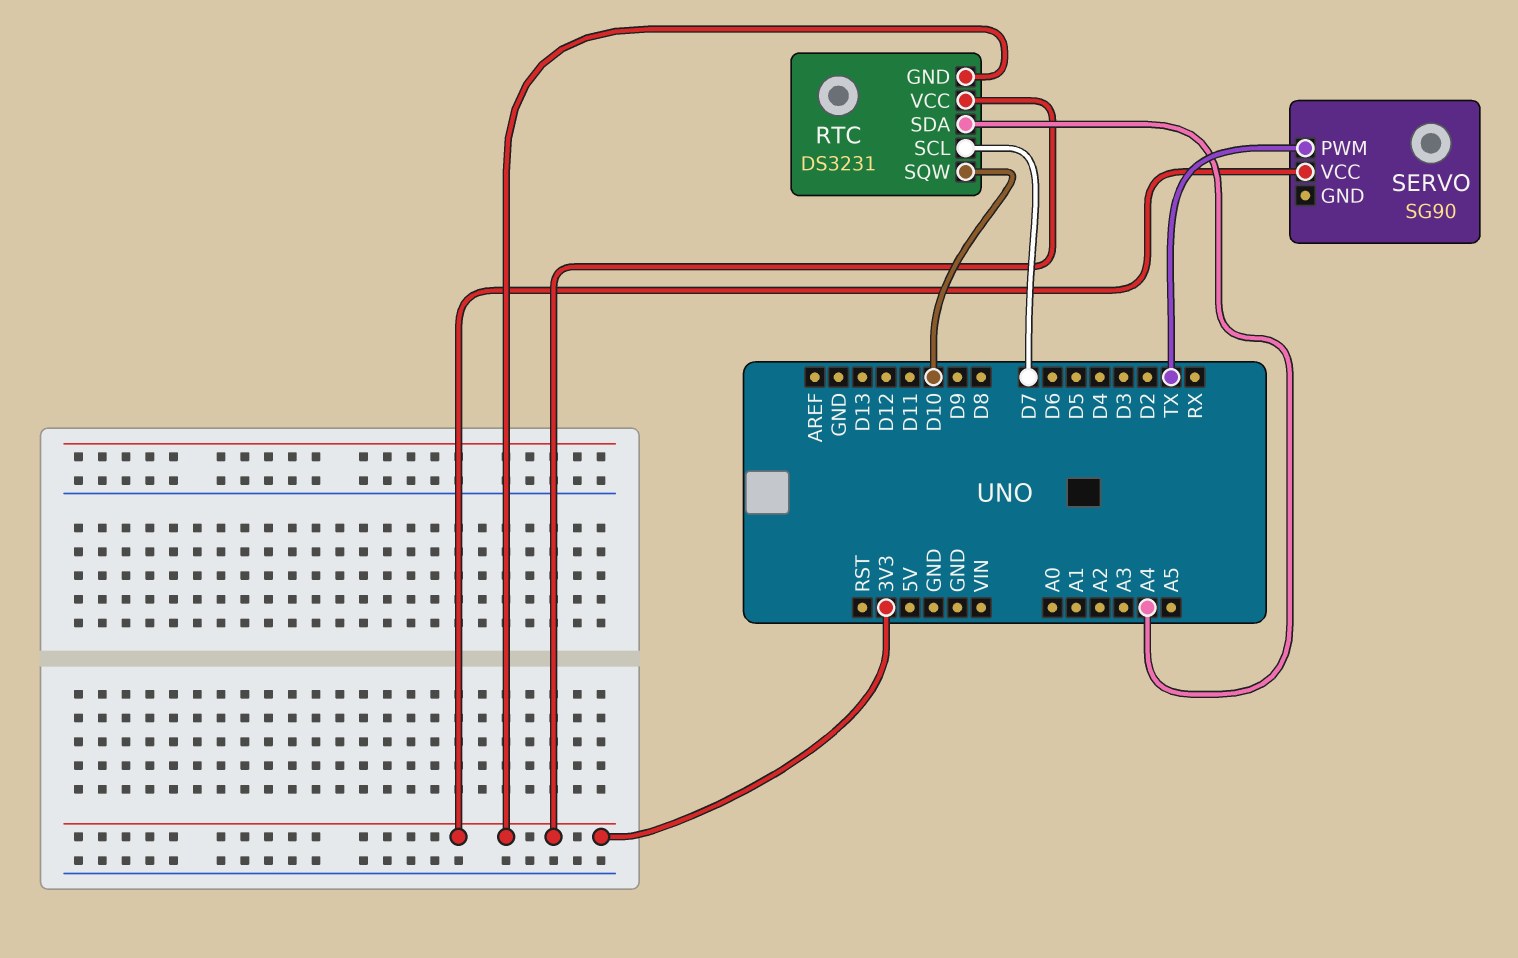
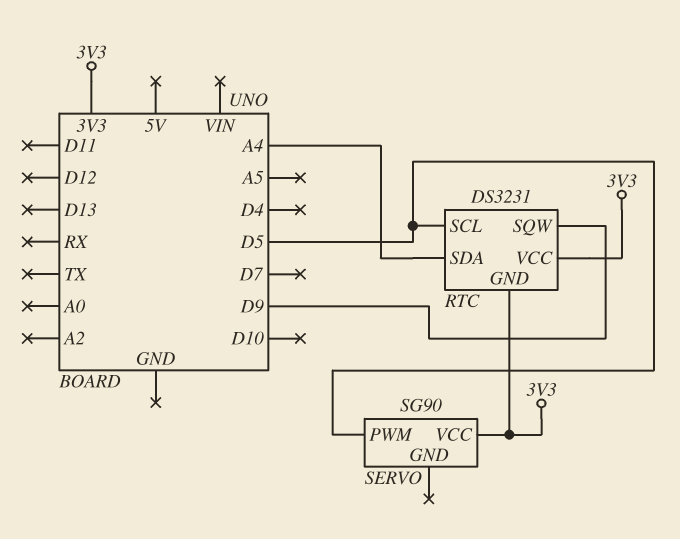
RTC pin SCL: D7 -> D5
RTC pin SQW: D10 -> D9
SERVO pin PWM: TX -> D5

